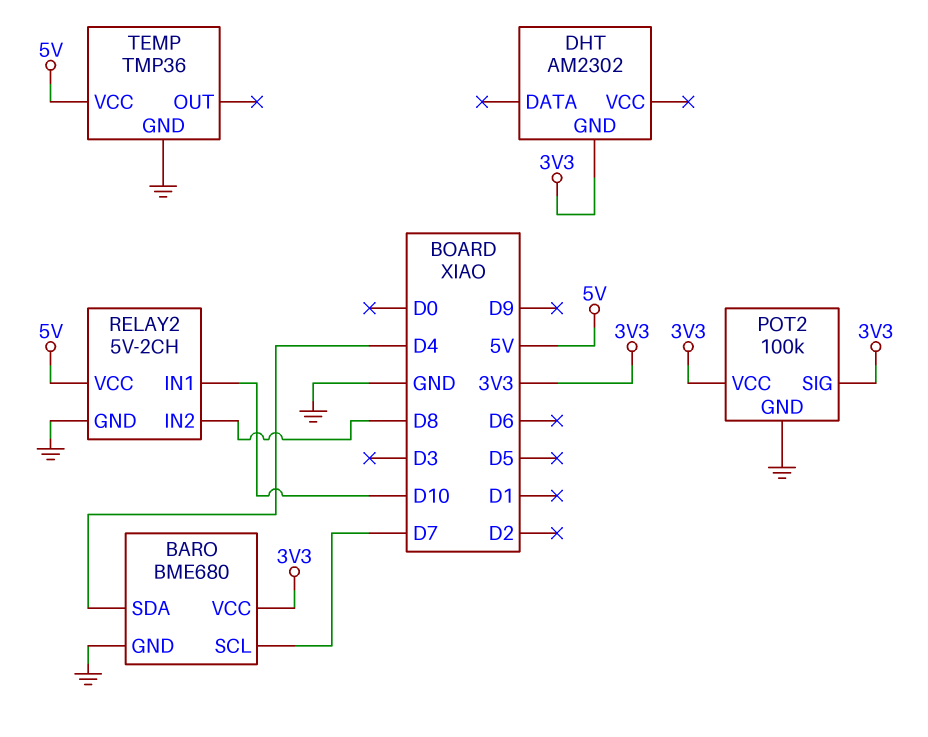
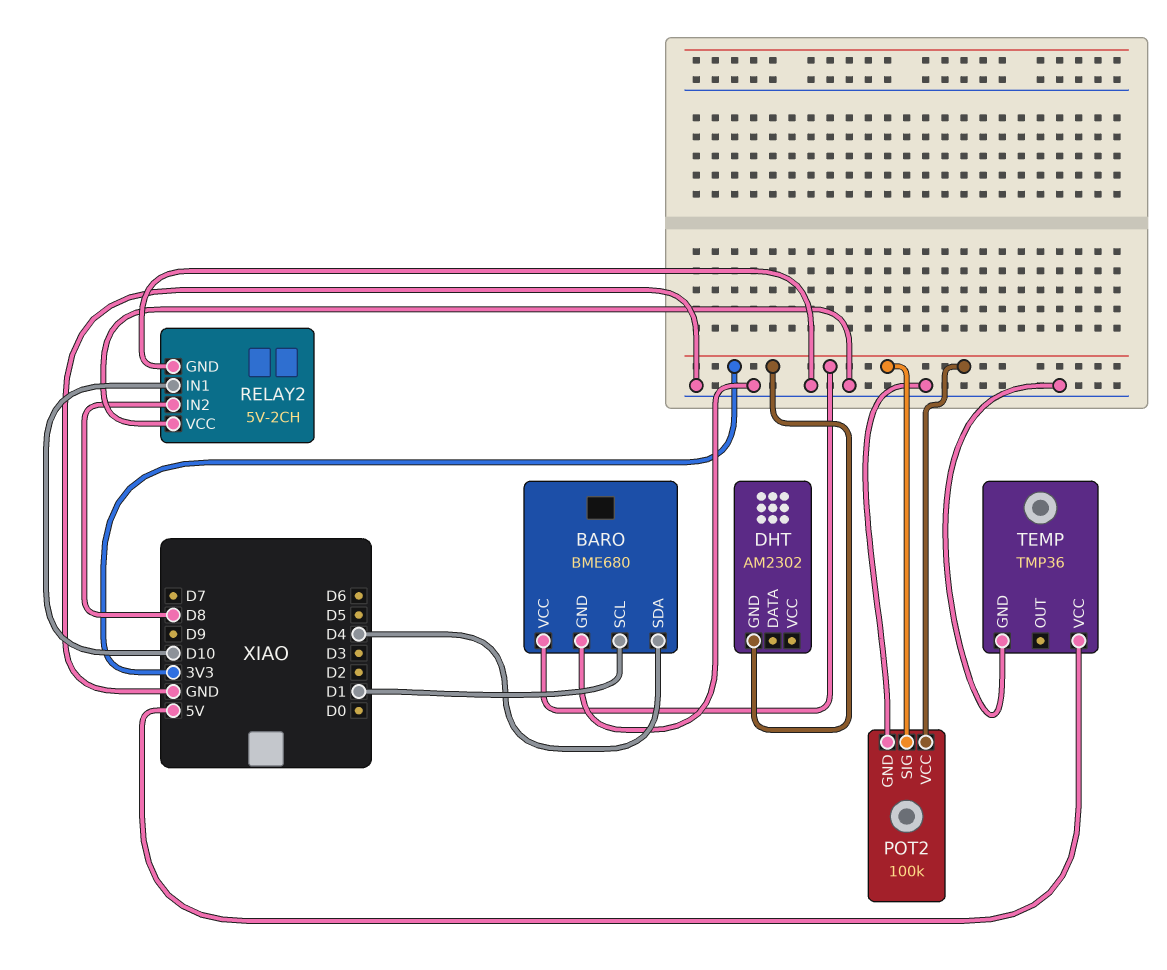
BARO pin SCL: D7 -> D1
RELAY2 pin VCC: 5V -> GND

